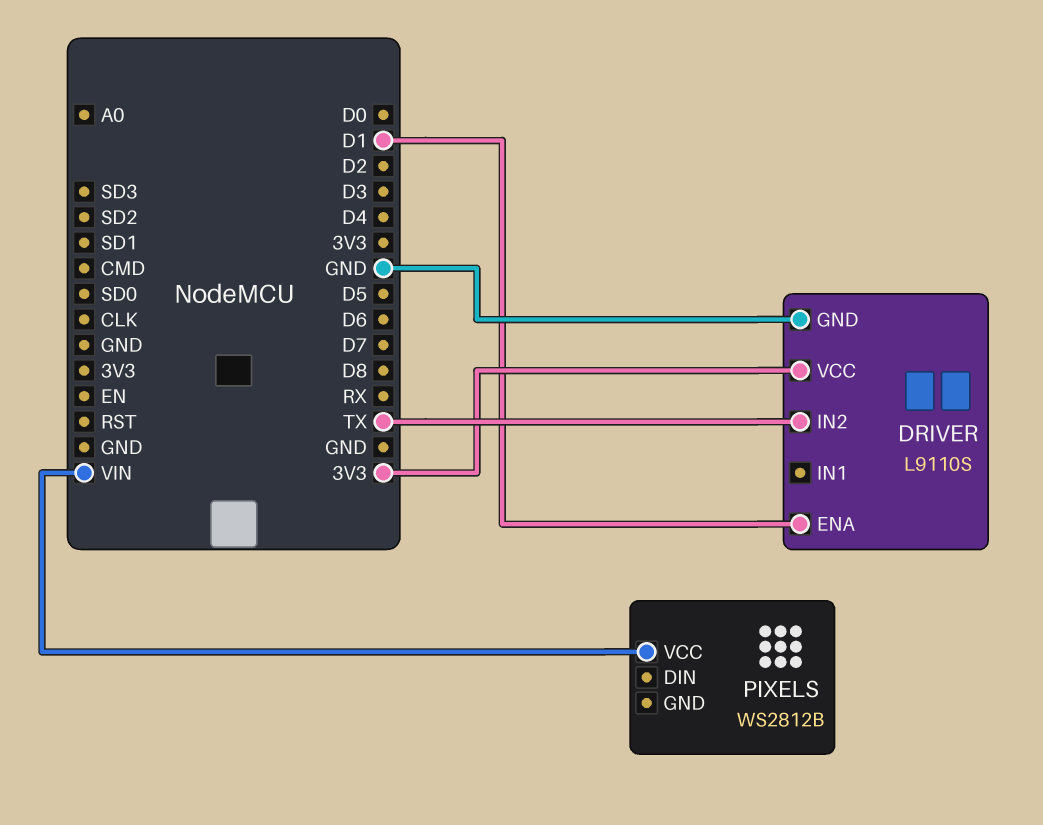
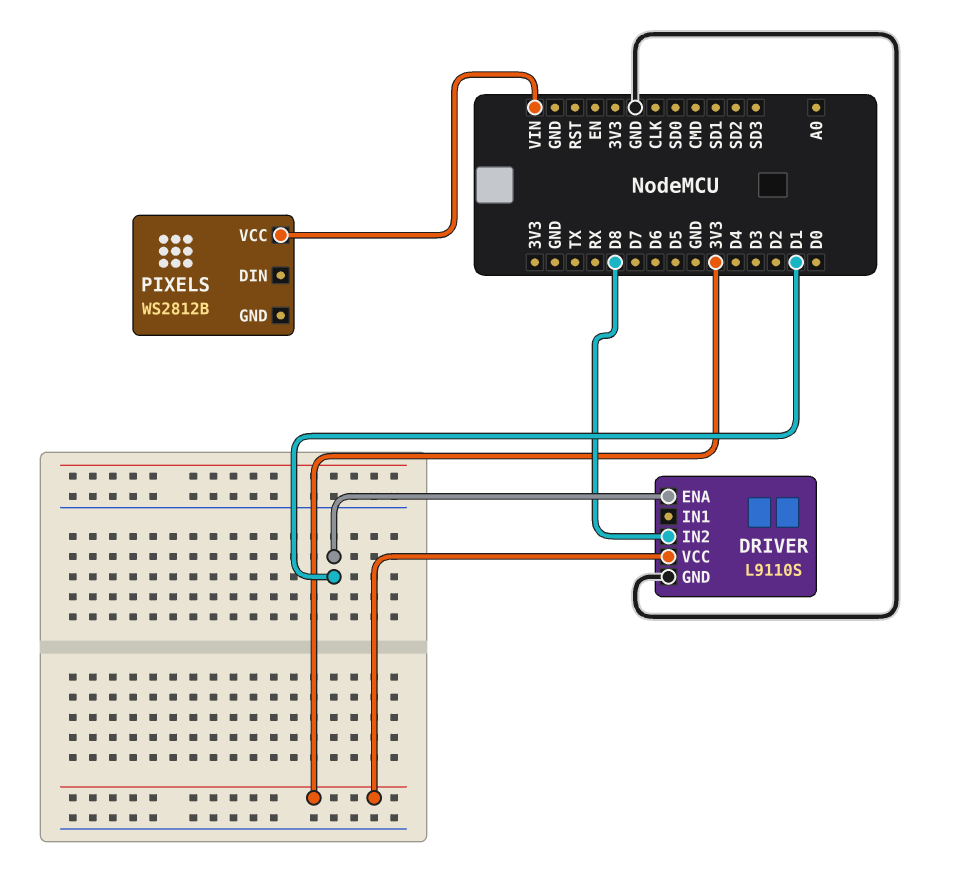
DRIVER pin IN2: TX -> D8

